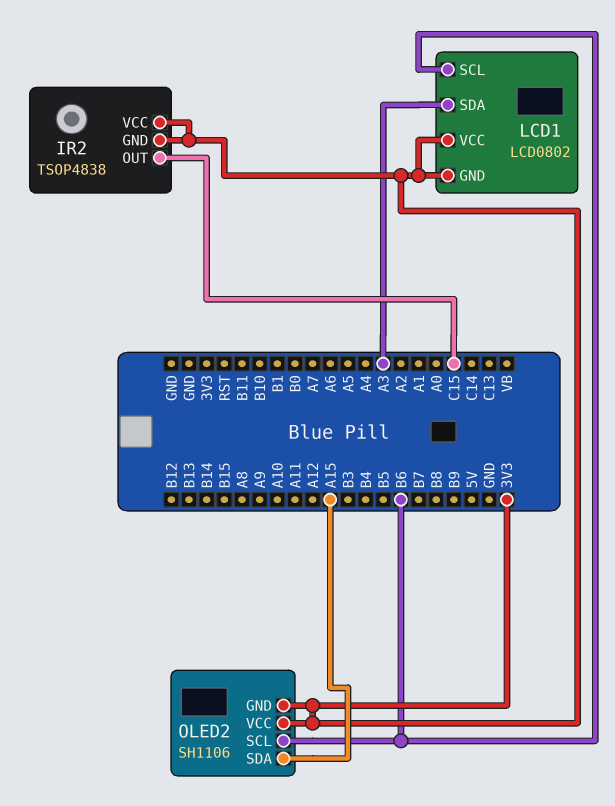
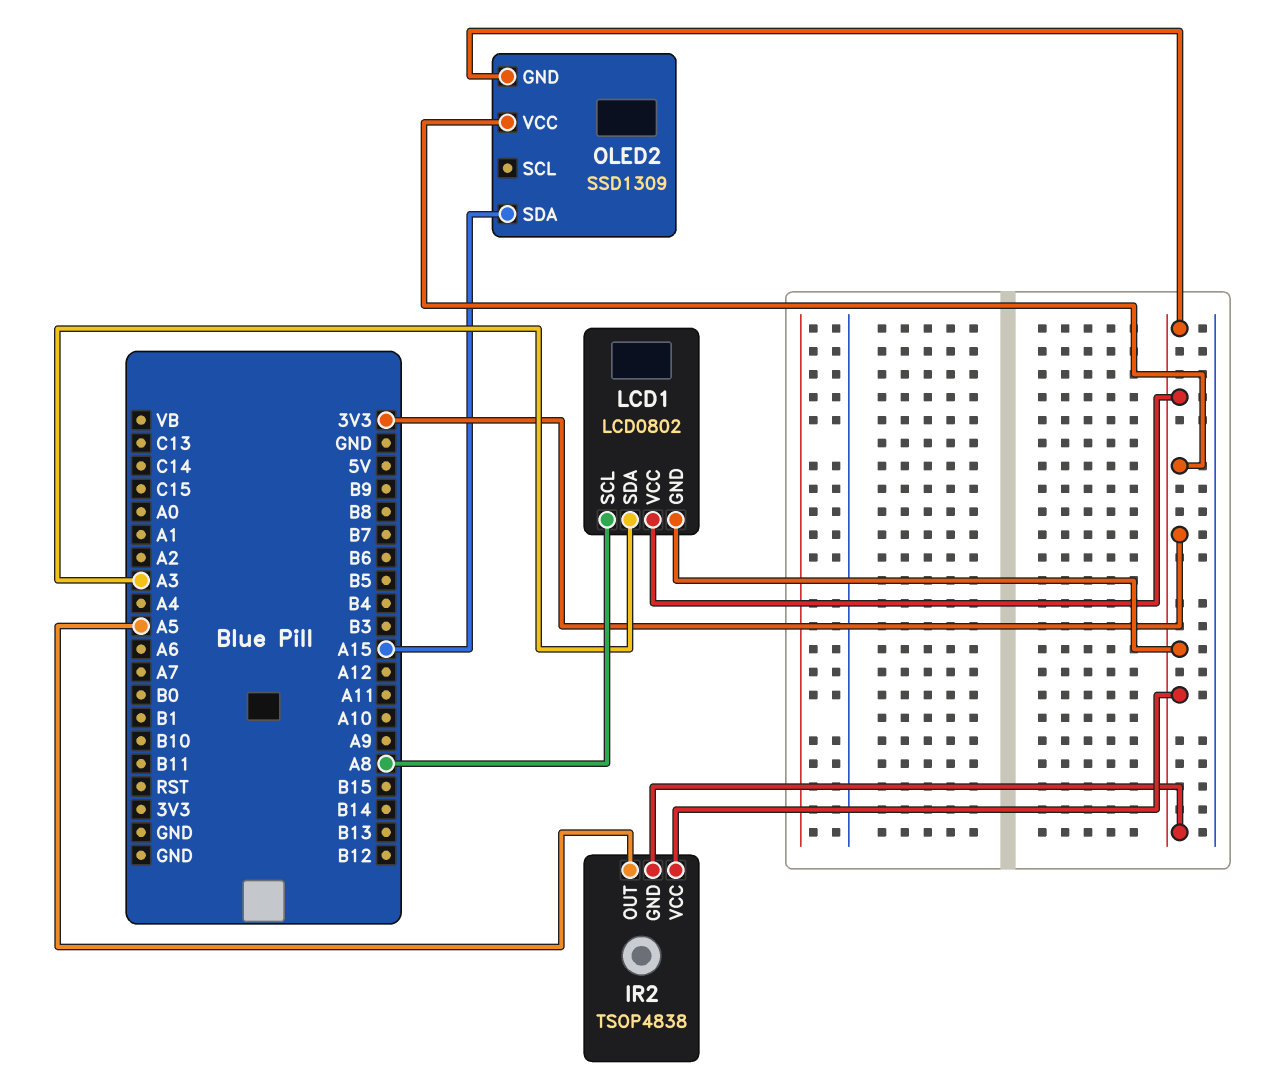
IR2 pin OUT: C15 -> A5
LCD1 pin SCL: B6 -> A8
OLED2: SH1106 -> SSD1309
OLED2 pin SCL: B6 -> none

